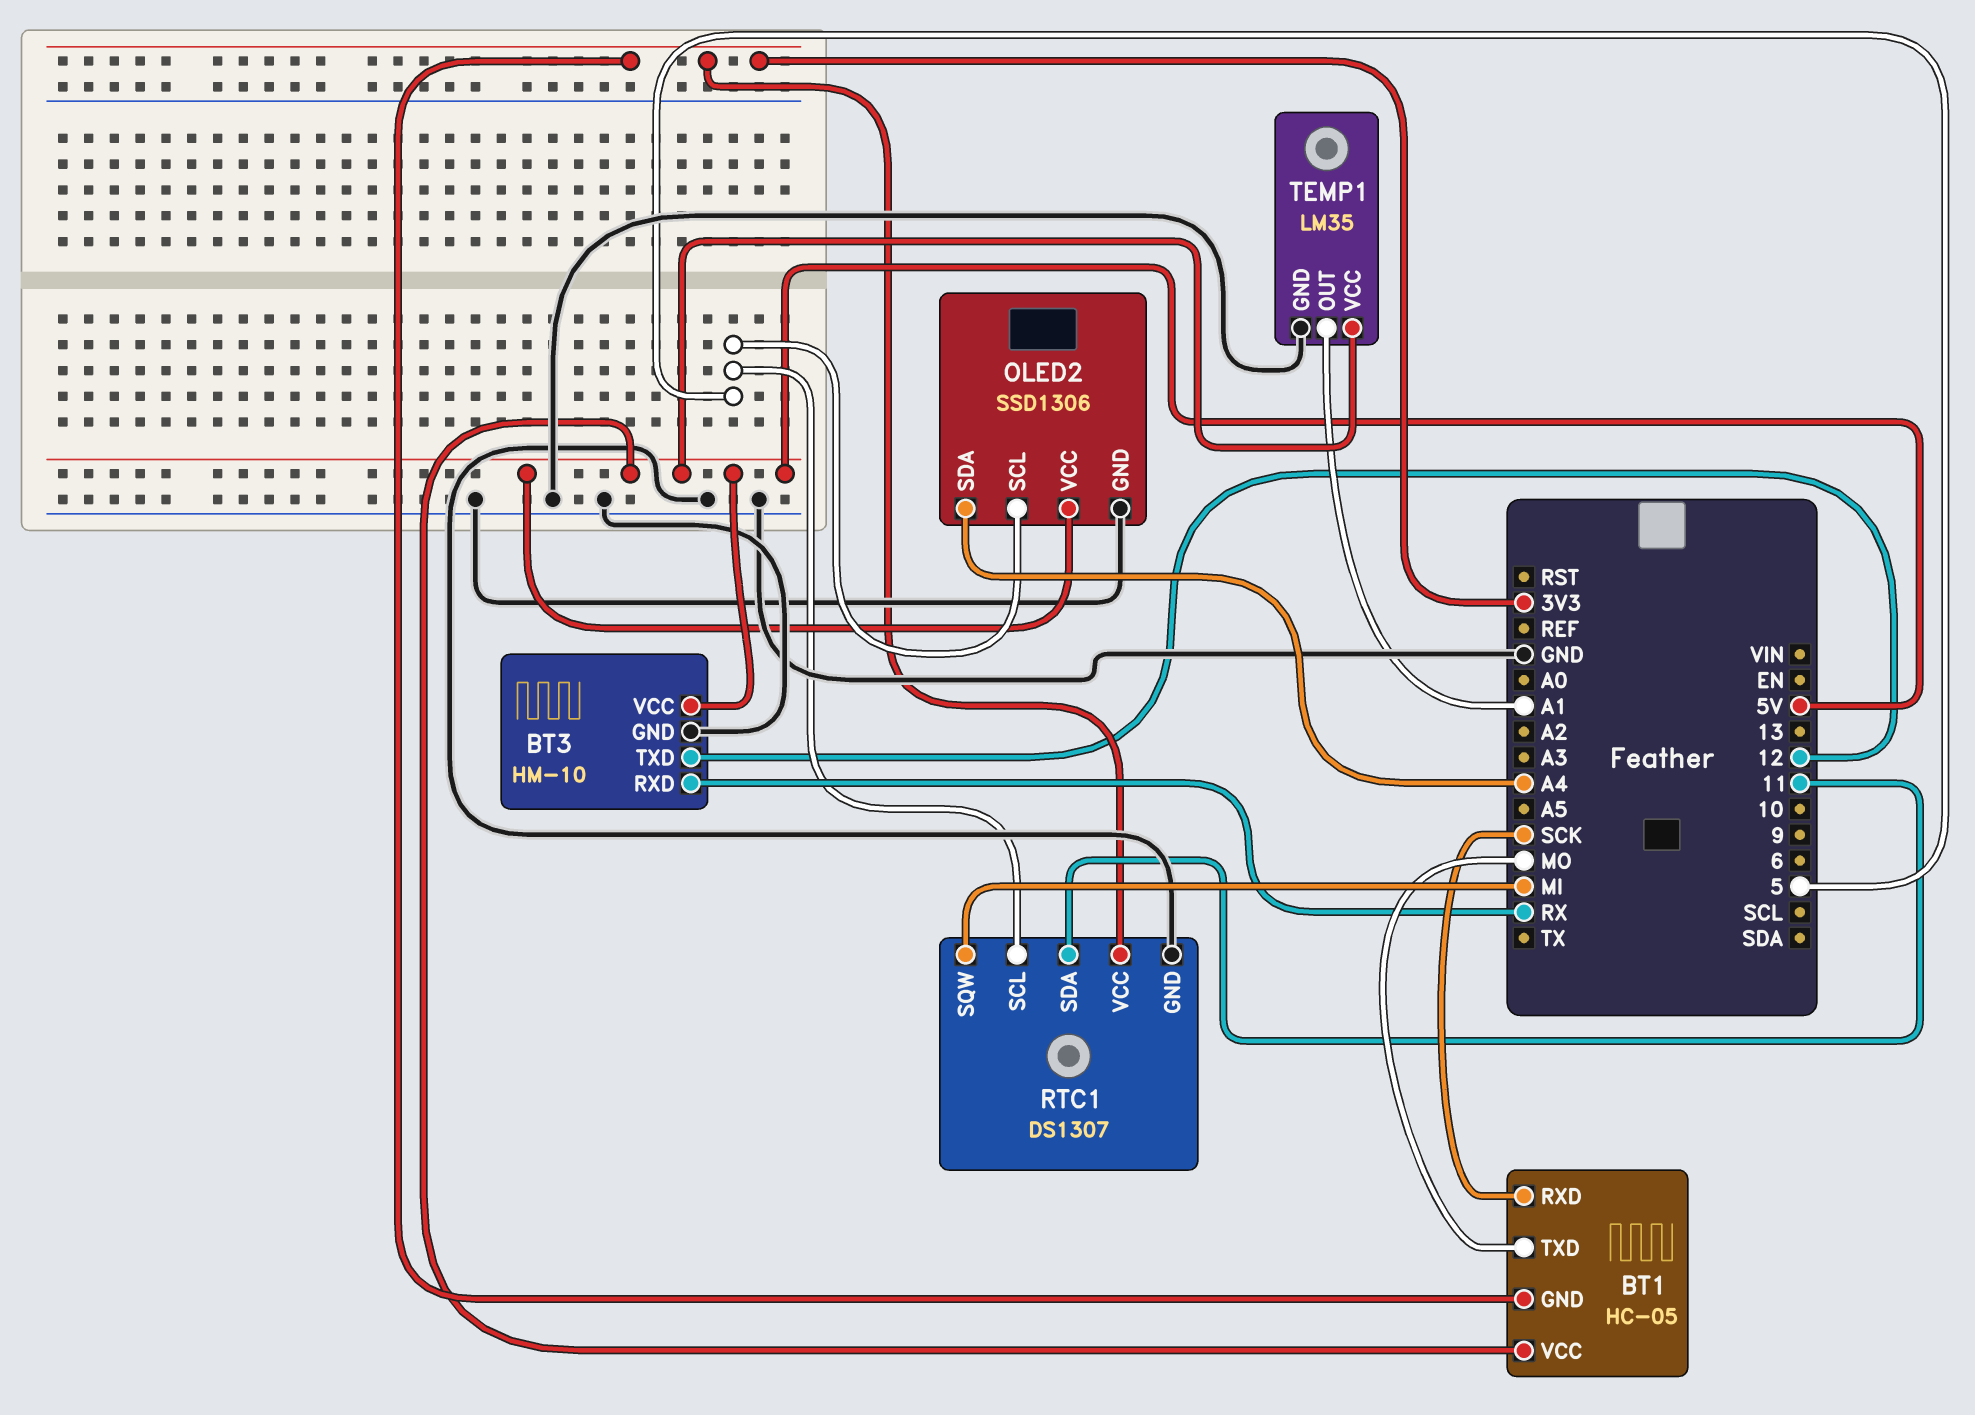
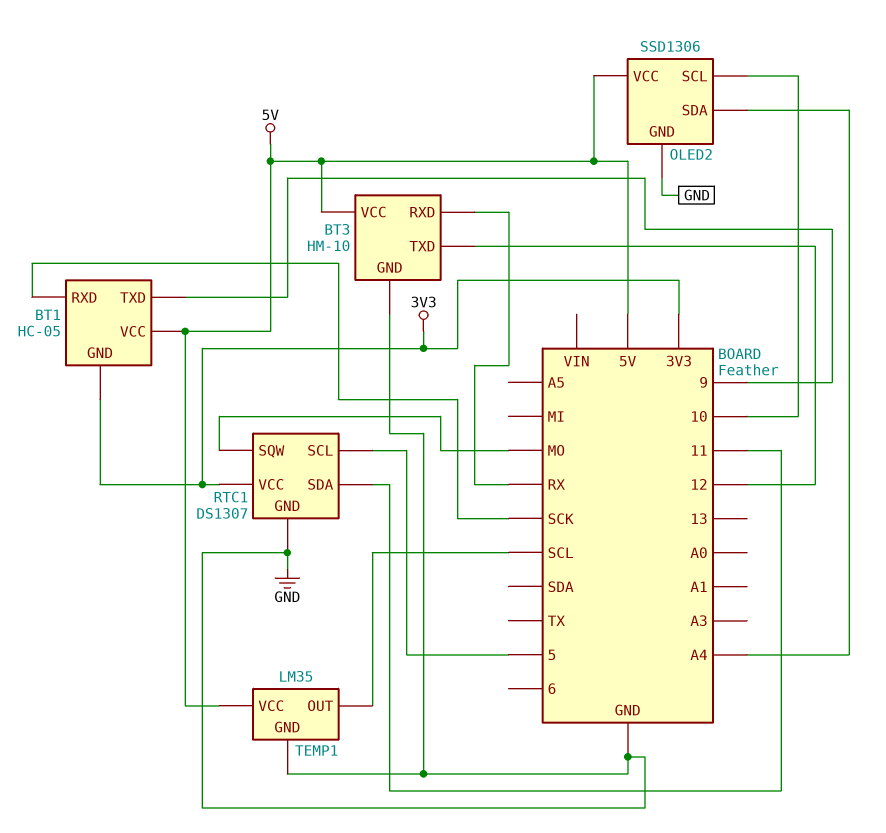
BT1 pin TXD: MO -> 9
OLED2 pin SCL: 5 -> 10
RTC1 pin SQW: MI -> MO
TEMP1 pin OUT: A1 -> SCL

